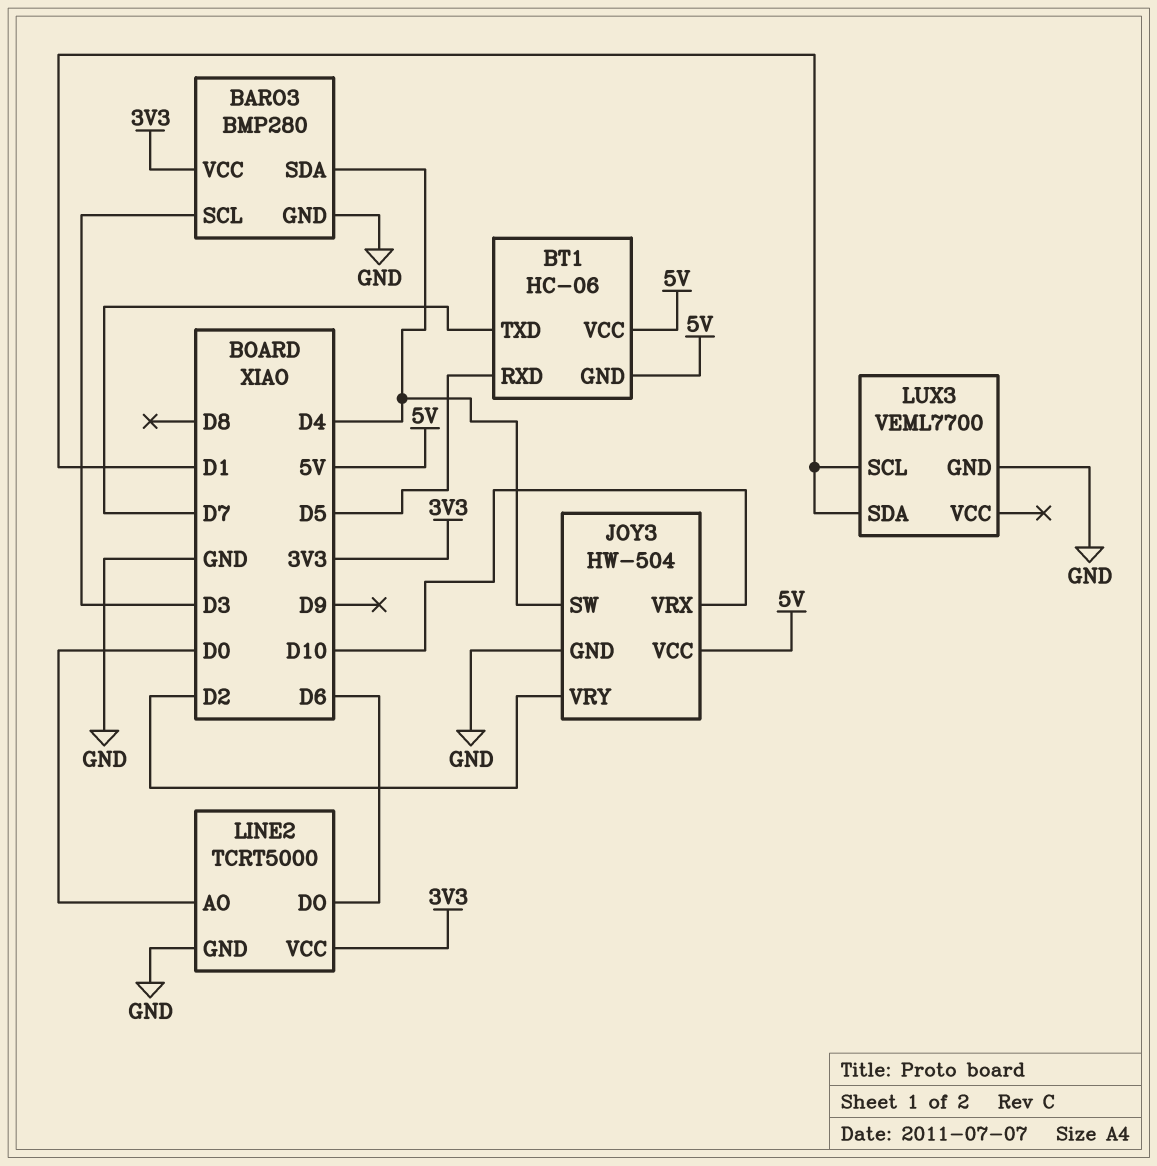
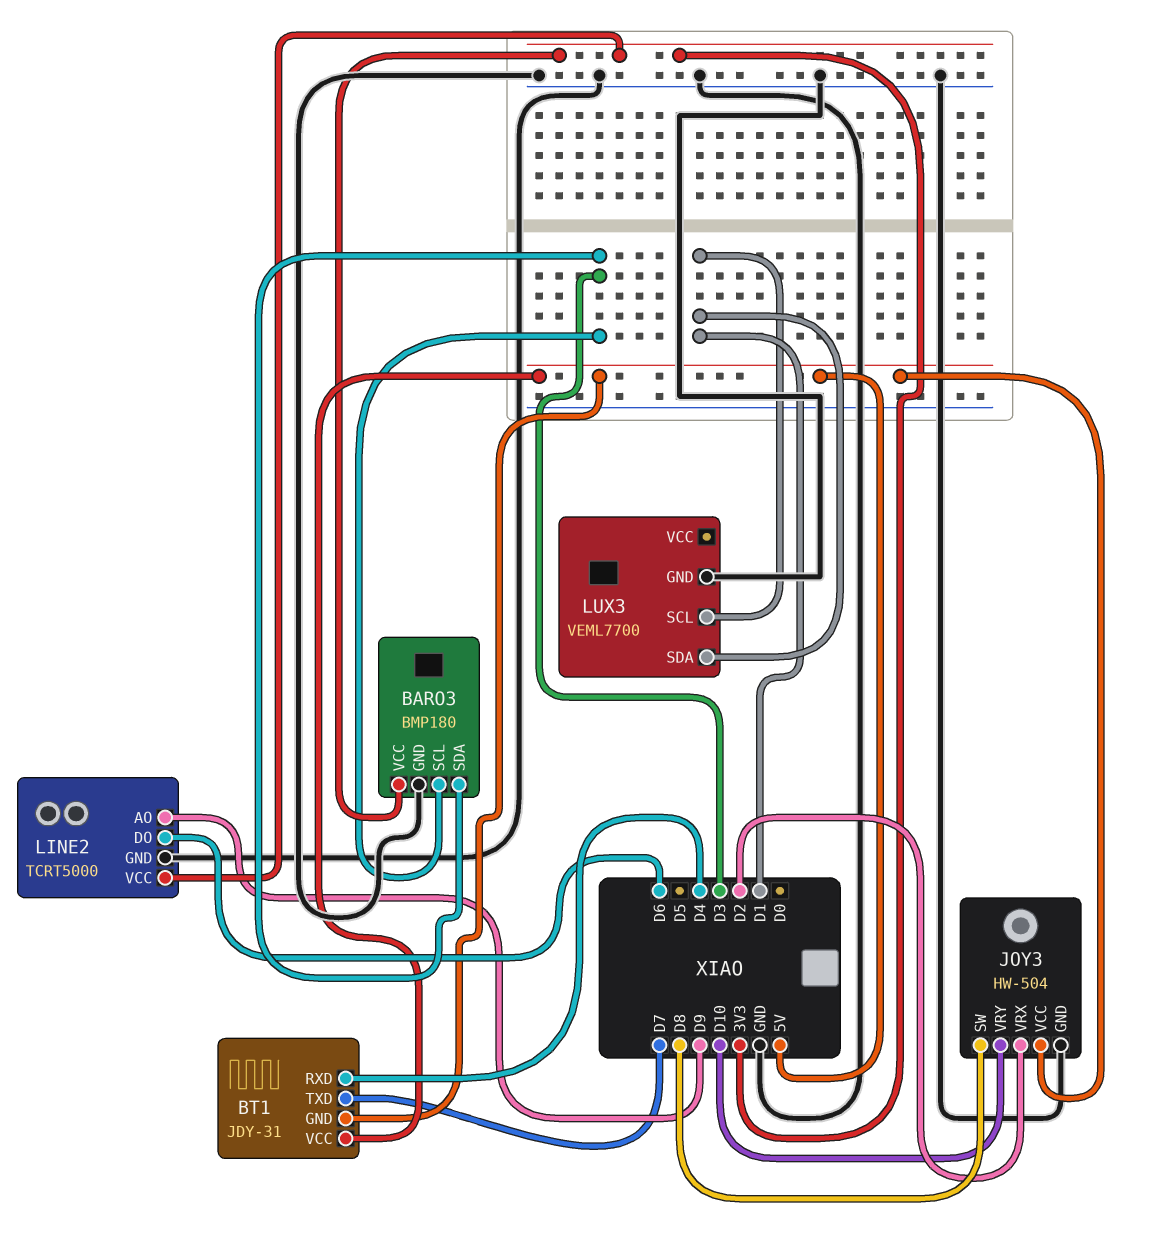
BARO3: BMP280 -> BMP180
BARO3 pin SDA: D4 -> D3
BT1: HC-06 -> JDY-31
BT1 pin RXD: D5 -> D4
JOY3 pin SW: D4 -> D8
JOY3 pin VRX: D10 -> D2
JOY3 pin VRY: D2 -> D10
LINE2 pin AO: D0 -> D9

